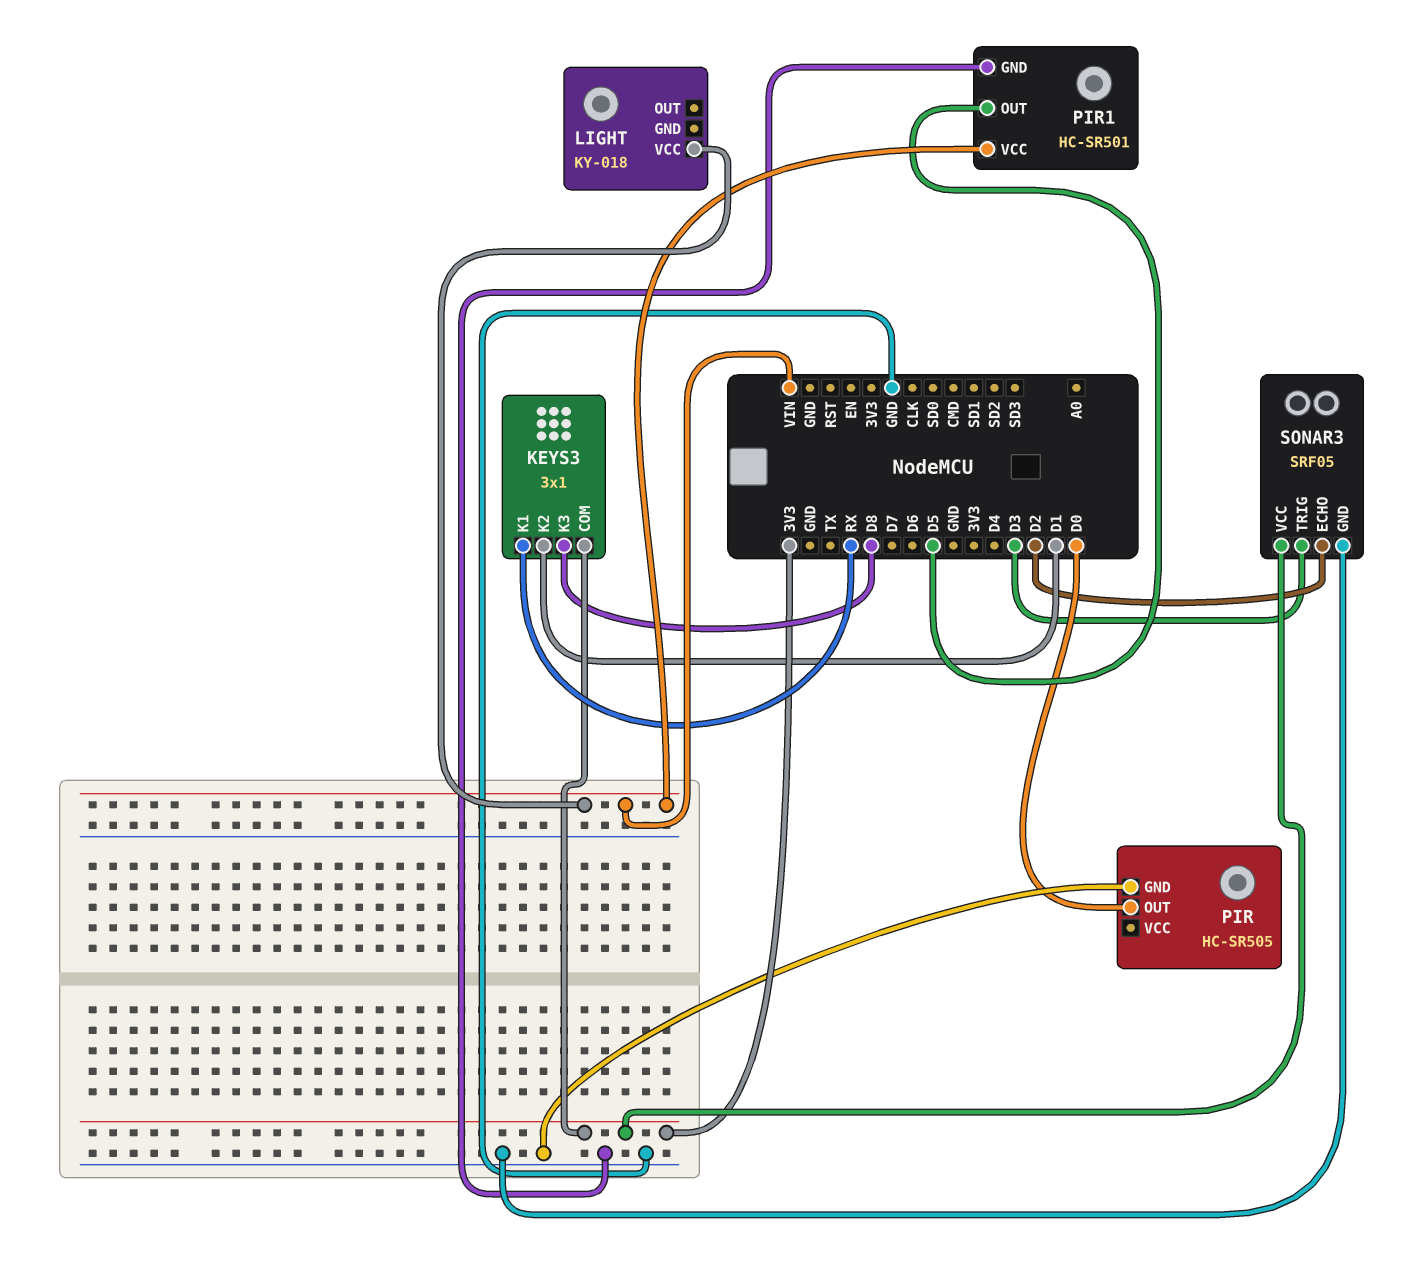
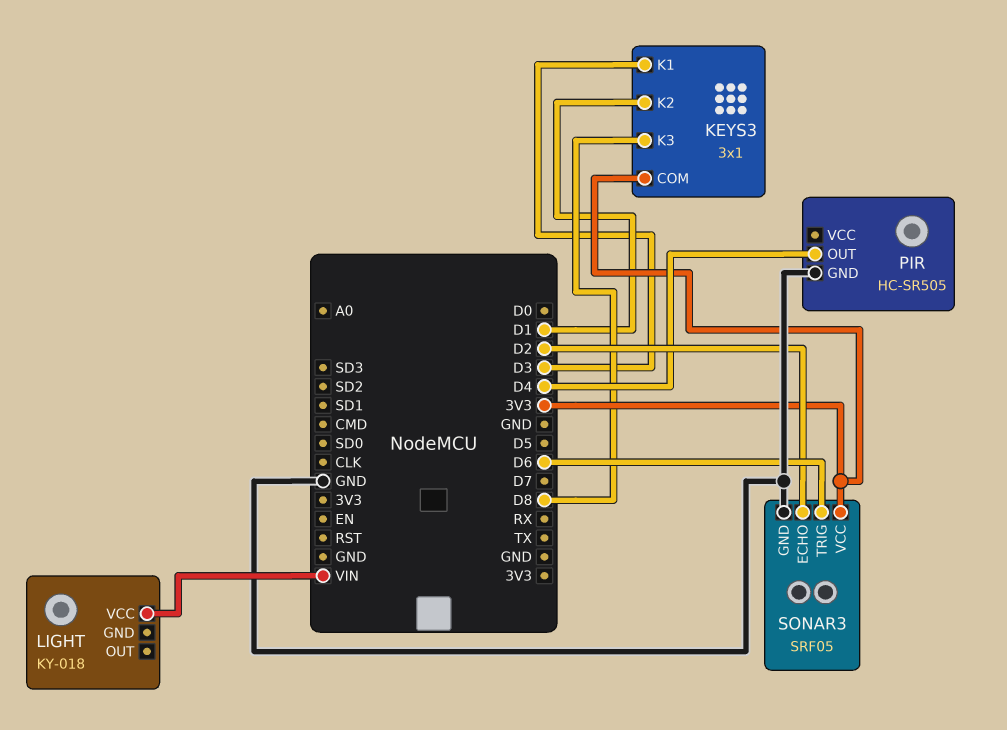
KEYS3 pin K1: RX -> D3
PIR pin OUT: D0 -> D4
PIR1: HC-SR501 -> none
PIR1 pin GND: GND -> none
PIR1 pin OUT: D5 -> none
PIR1 pin VCC: VIN -> none
SONAR3 pin TRIG: D3 -> D6

